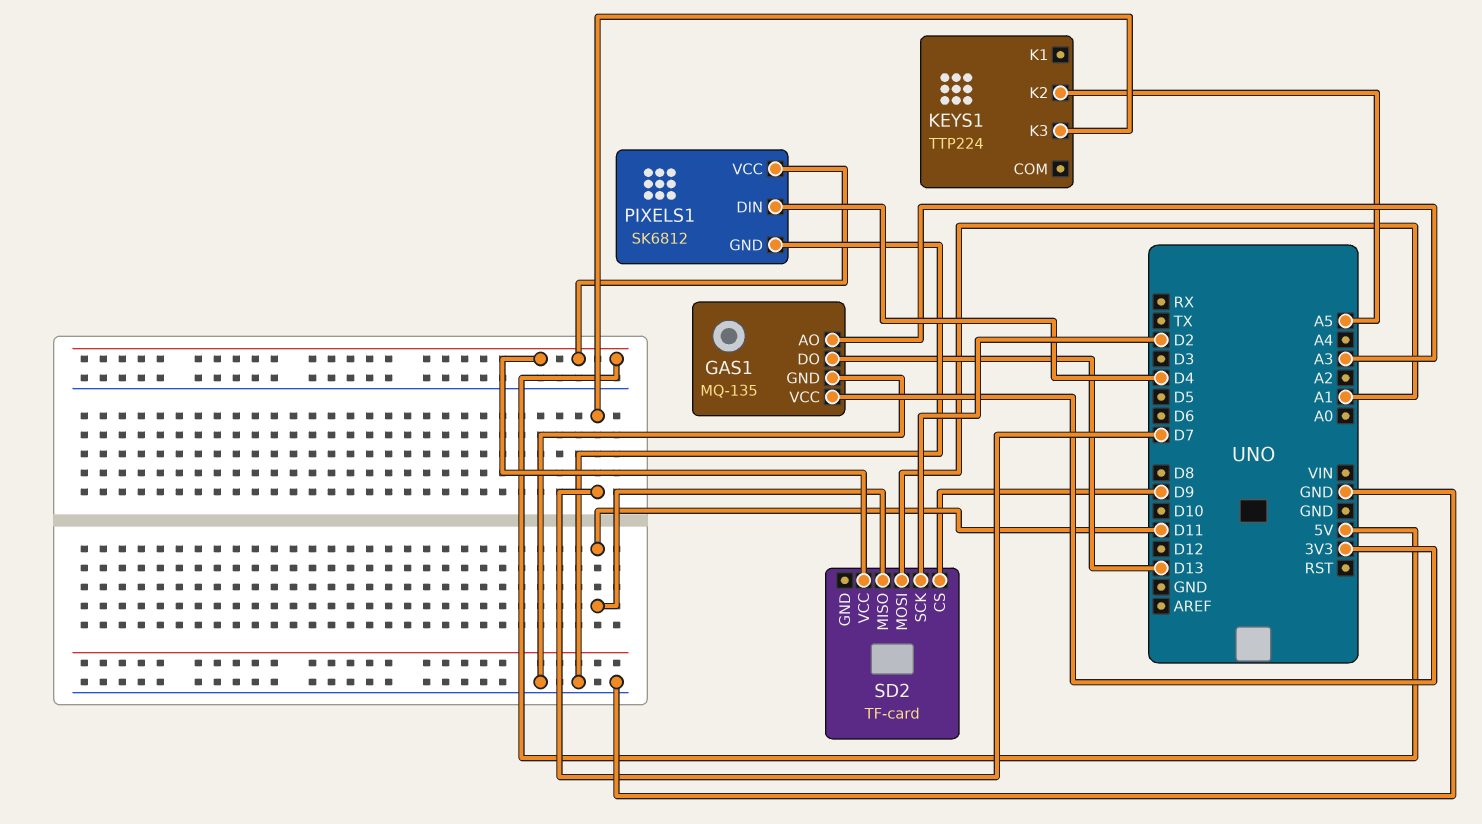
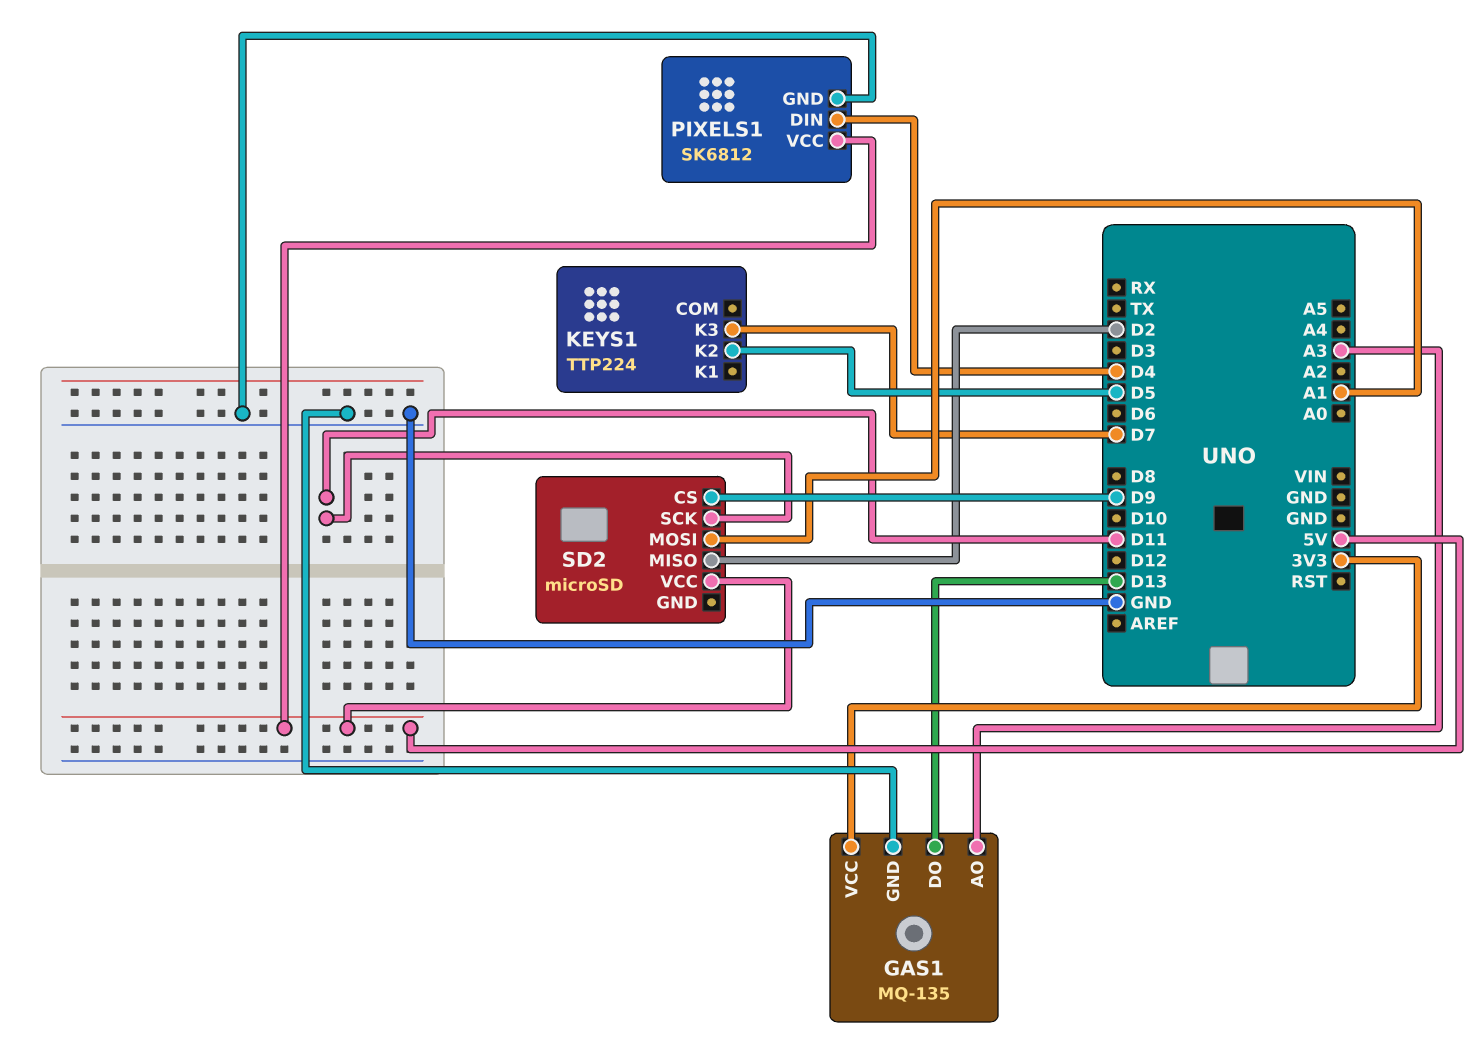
KEYS1 pin K2: A5 -> D5
SD2: TF-card -> microSD
SD2 pin MISO: D11 -> D2
SD2 pin SCK: D2 -> D11

